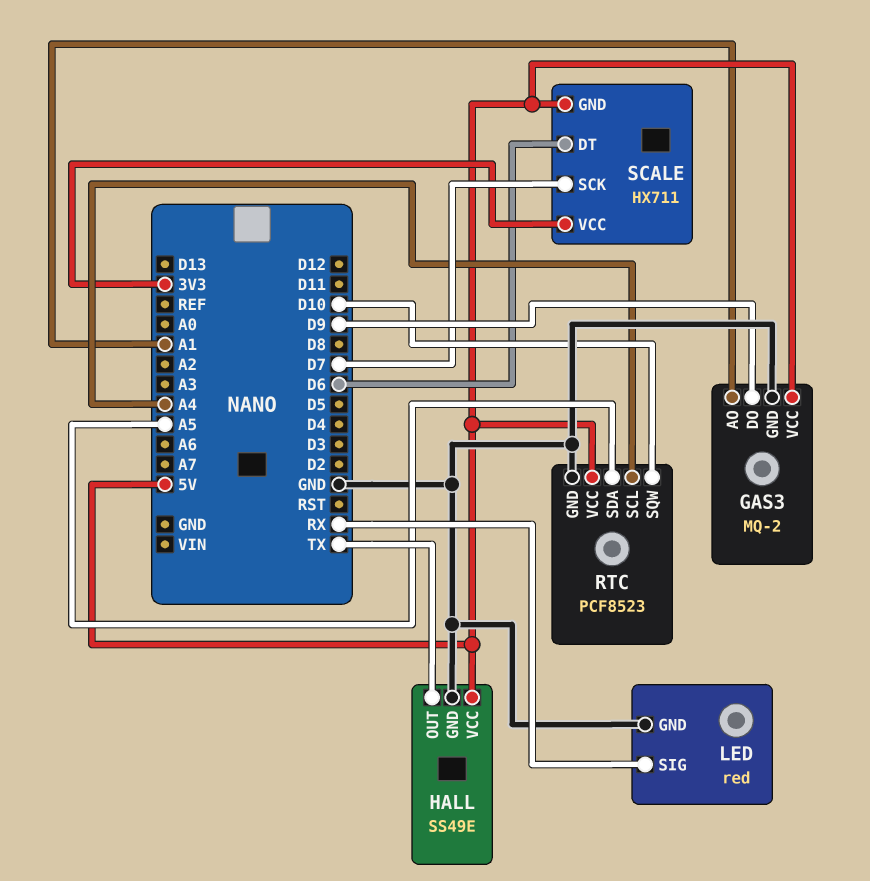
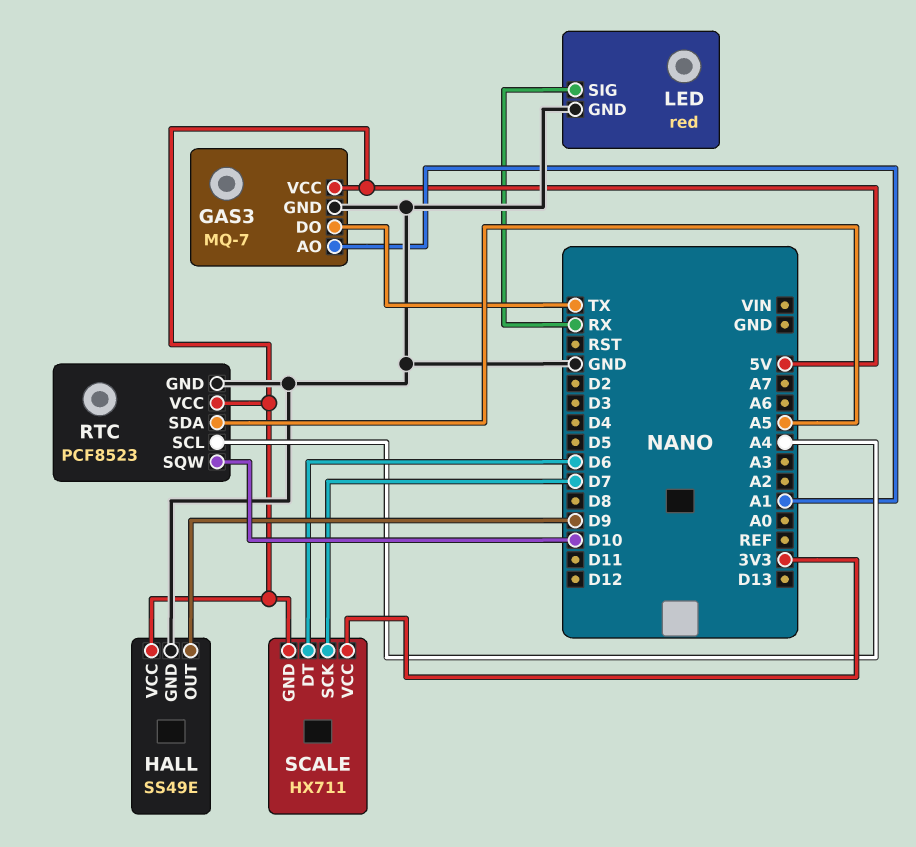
GAS3: MQ-2 -> MQ-7
GAS3 pin DO: D9 -> TX
HALL pin OUT: TX -> D9

